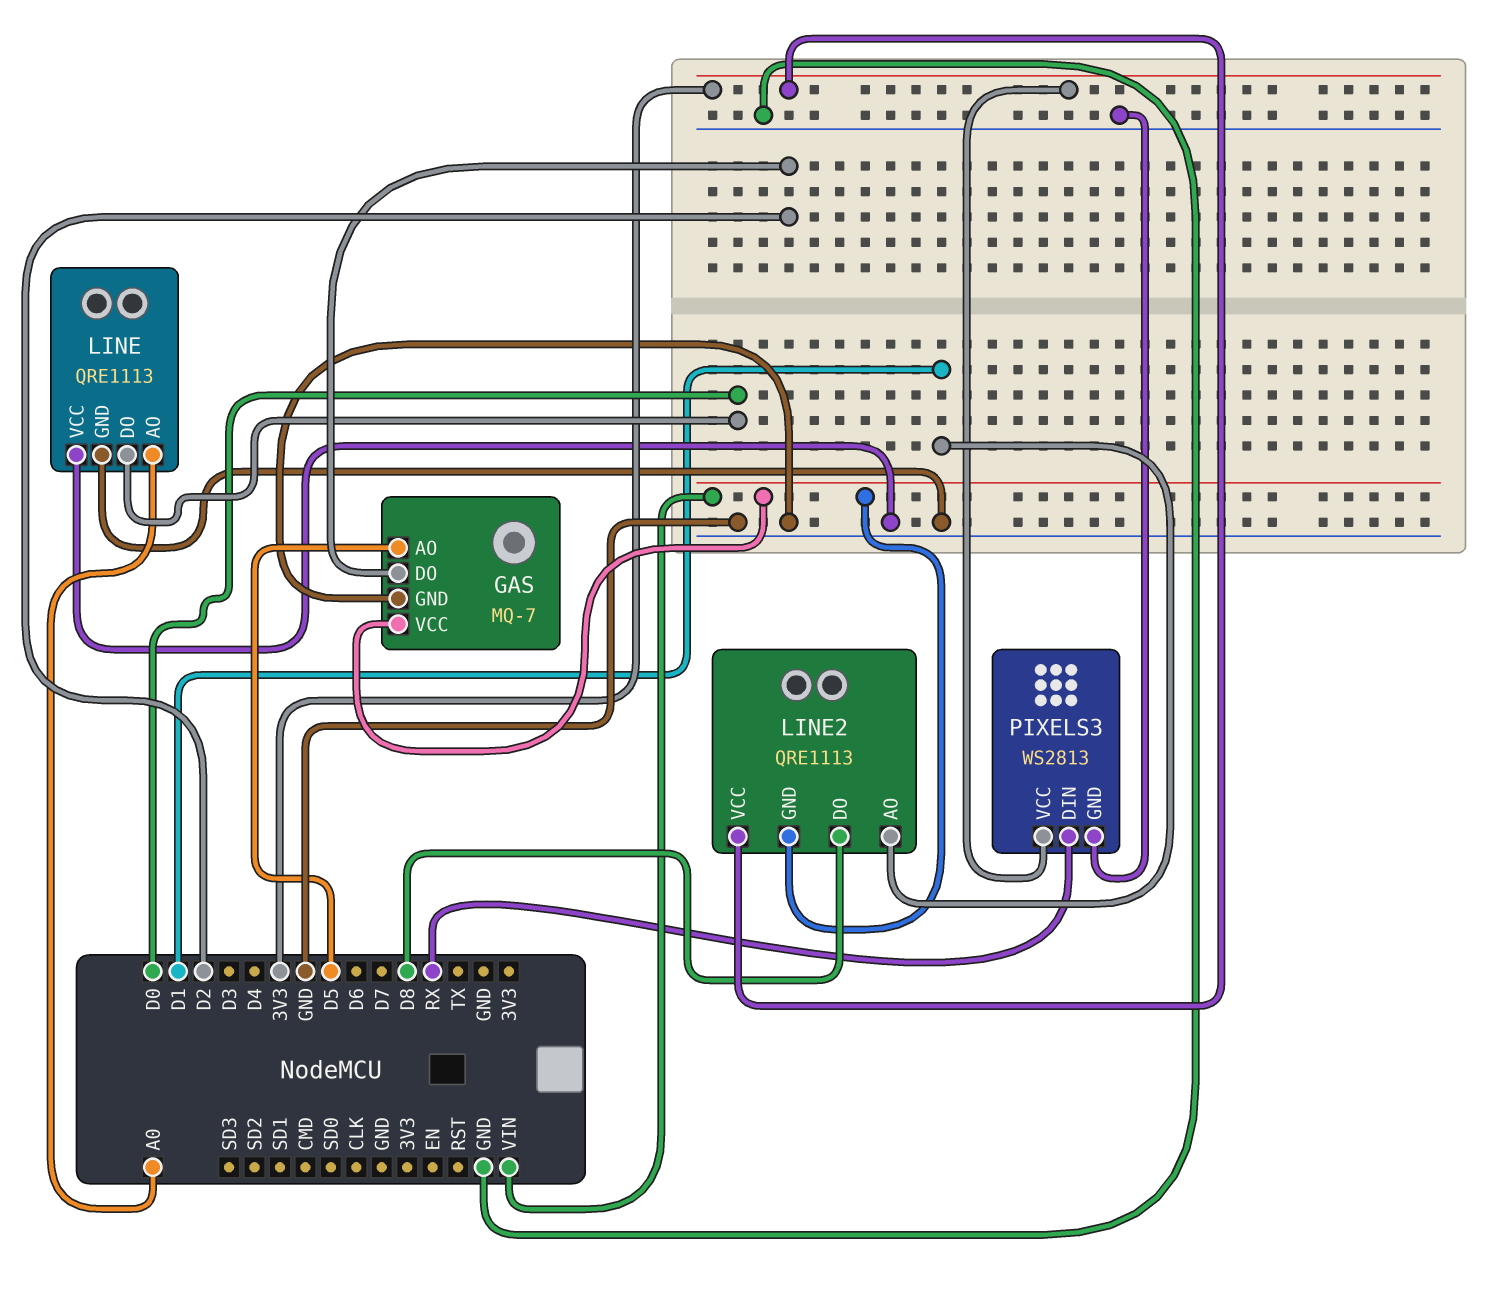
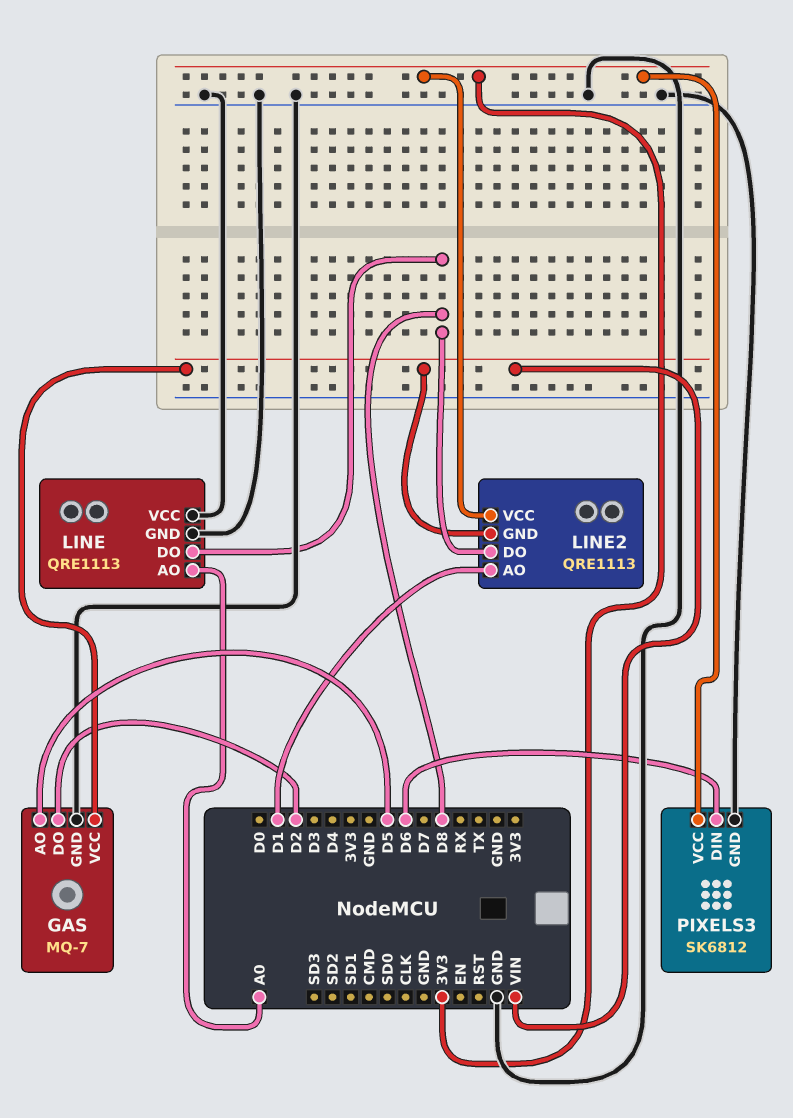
LINE pin DO: D0 -> D8
PIXELS3: WS2813 -> SK6812
PIXELS3 pin DIN: RX -> D6

